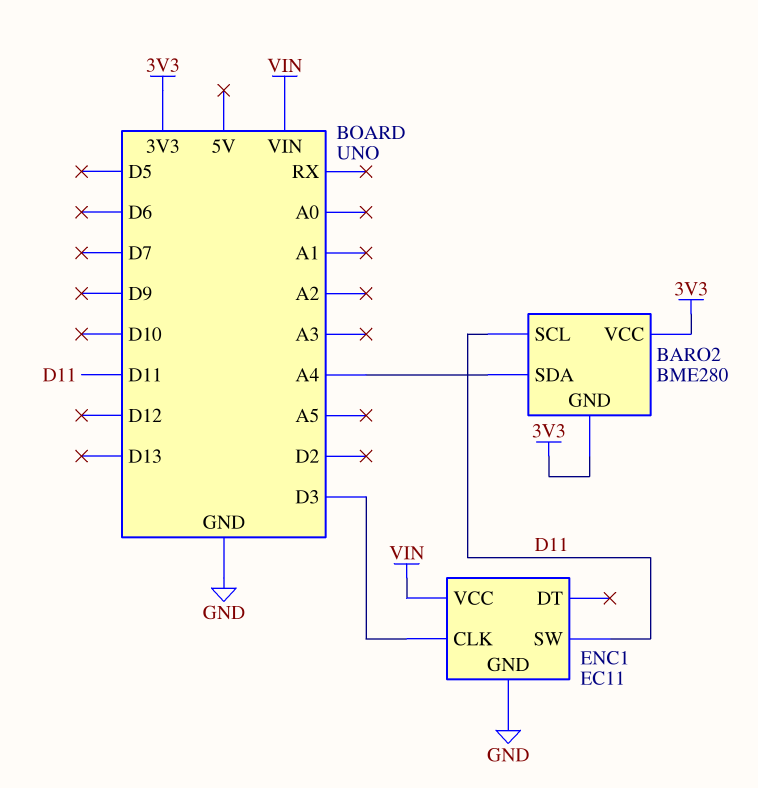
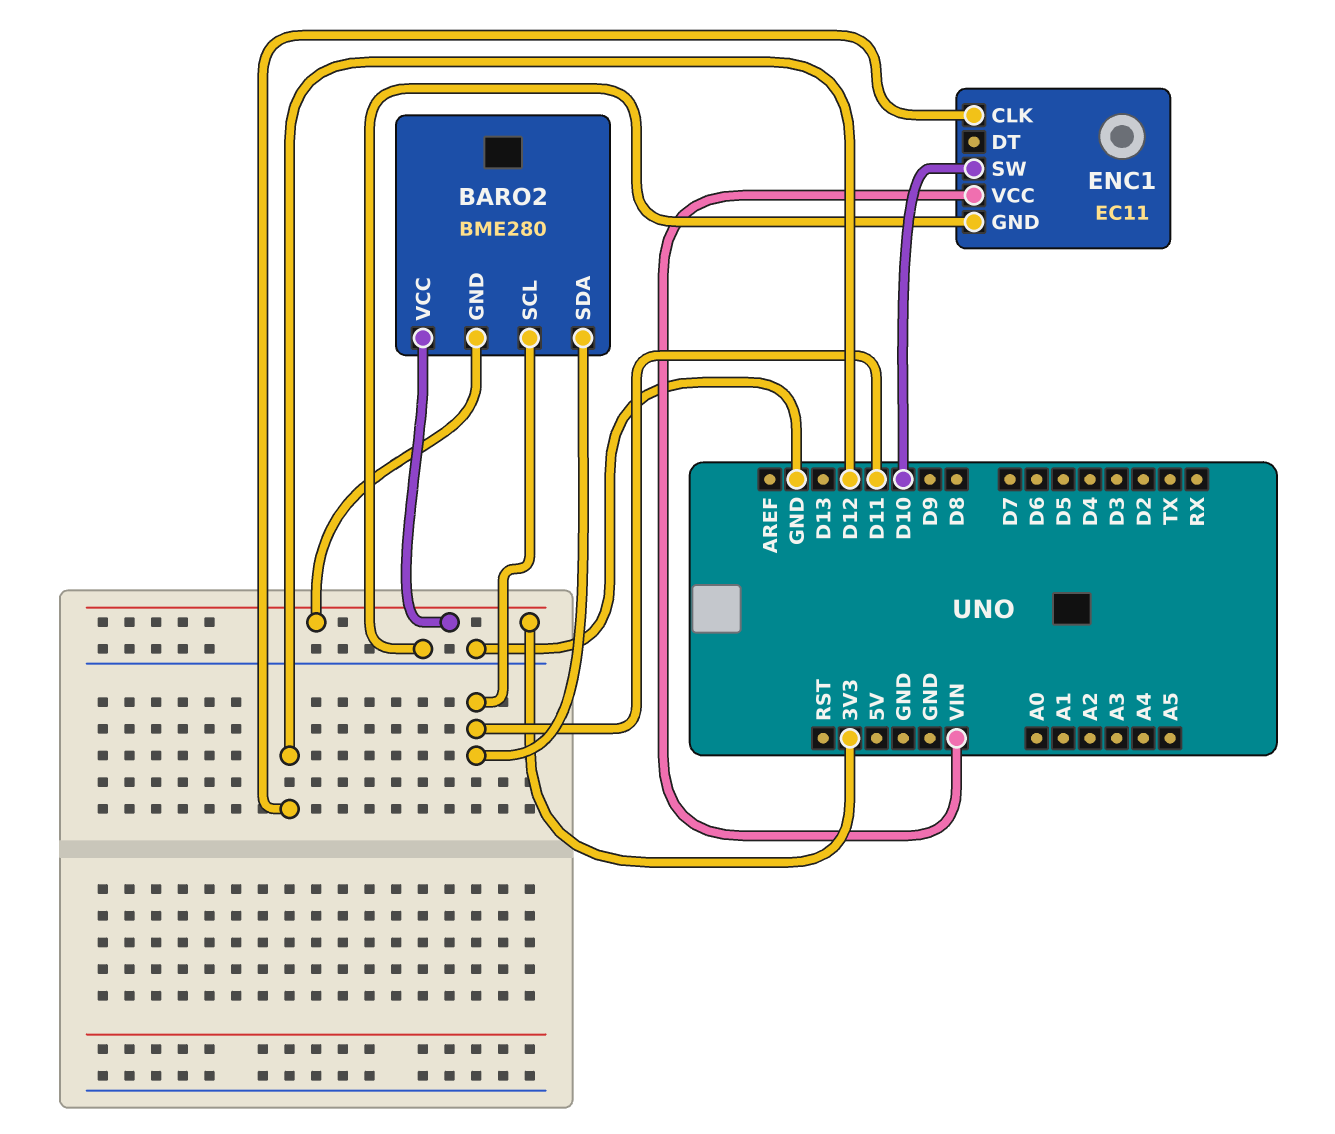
BARO2 pin SDA: A4 -> D11
ENC1 pin CLK: D3 -> D12
ENC1 pin SW: D11 -> D10

